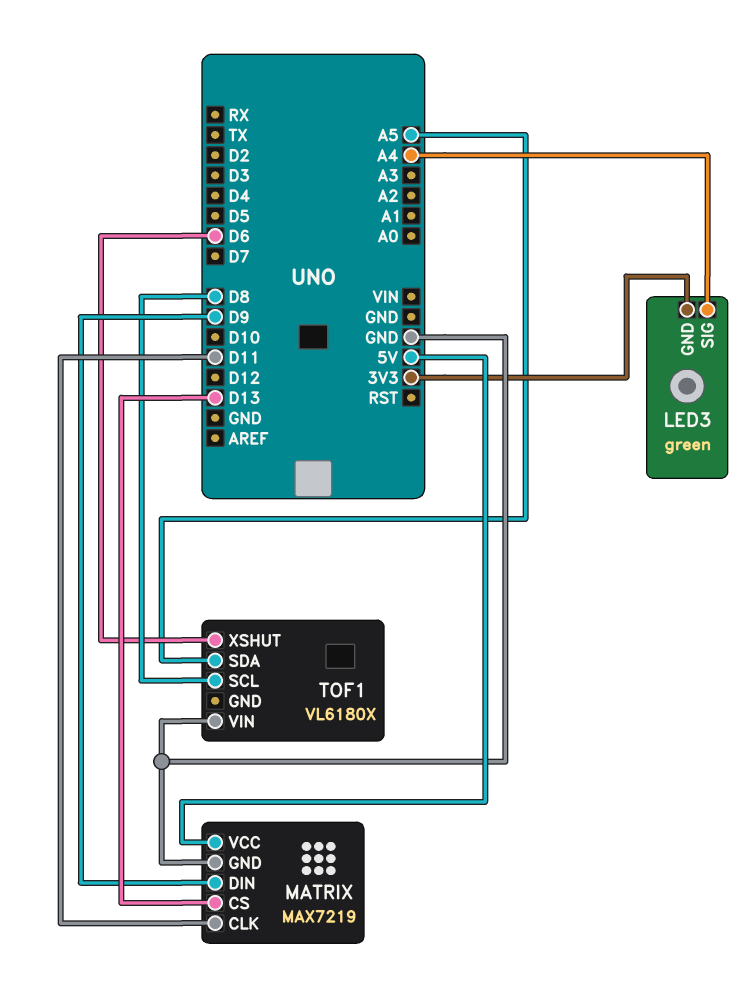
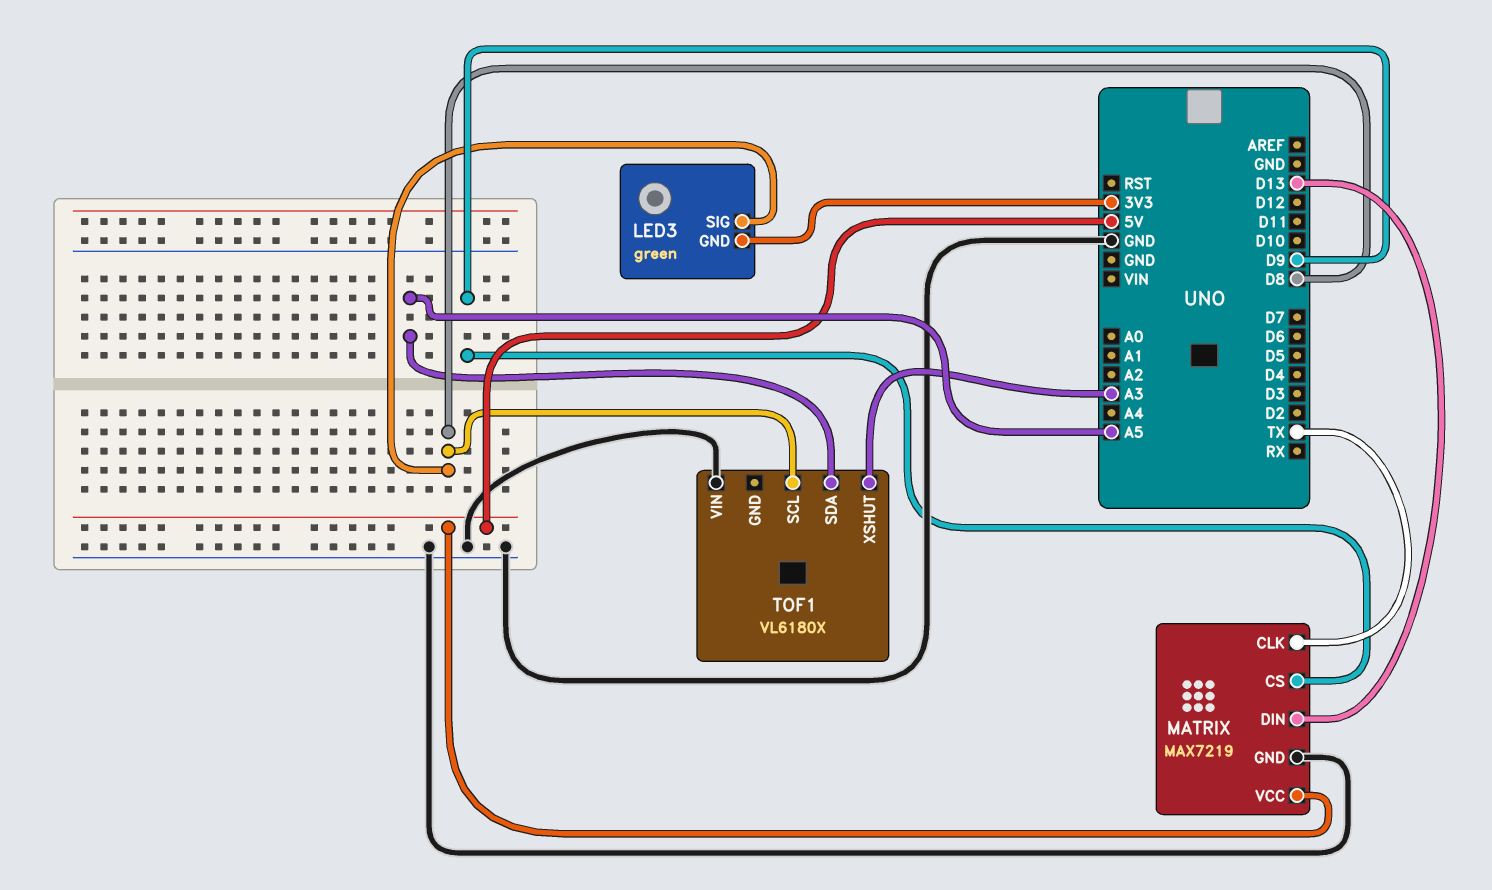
LED3 pin SIG: A4 -> D8
MATRIX pin CLK: D11 -> TX
MATRIX pin CS: D13 -> D9
MATRIX pin DIN: D9 -> D13
TOF1 pin XSHUT: D6 -> A3

